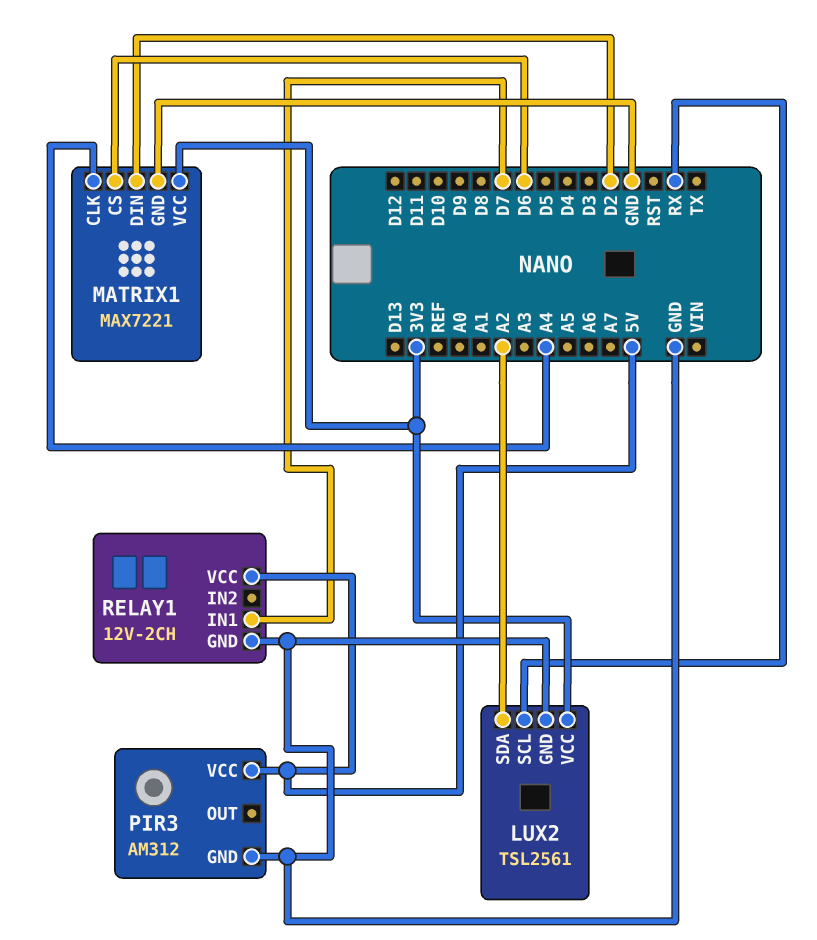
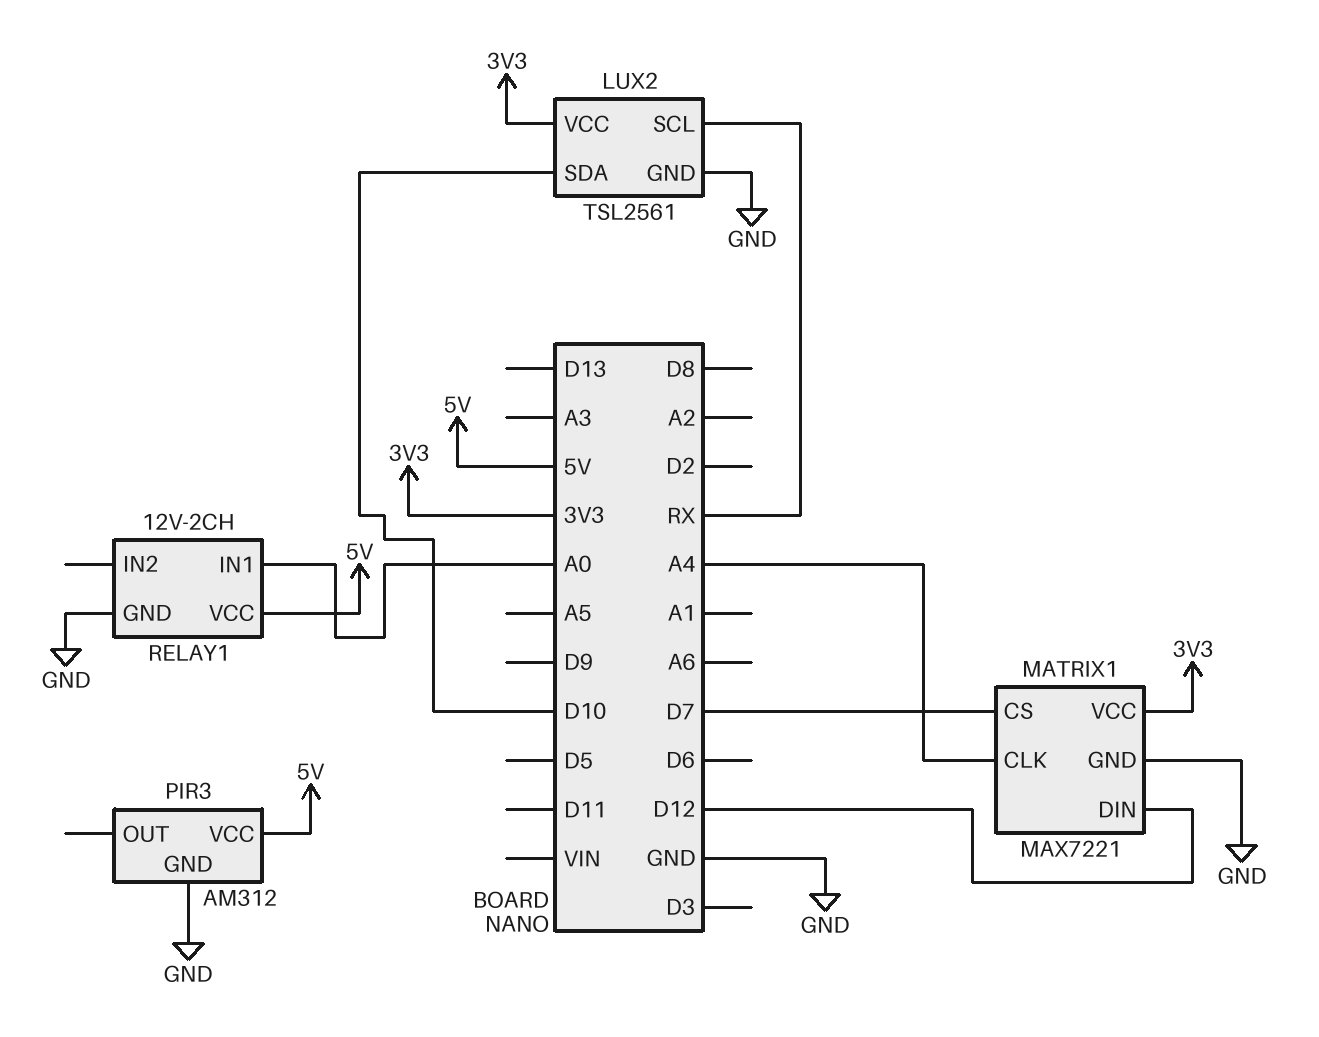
LUX2 pin SDA: A2 -> D10
MATRIX1 pin CS: D6 -> D7
MATRIX1 pin DIN: D2 -> D12
RELAY1 pin IN1: D7 -> A0

